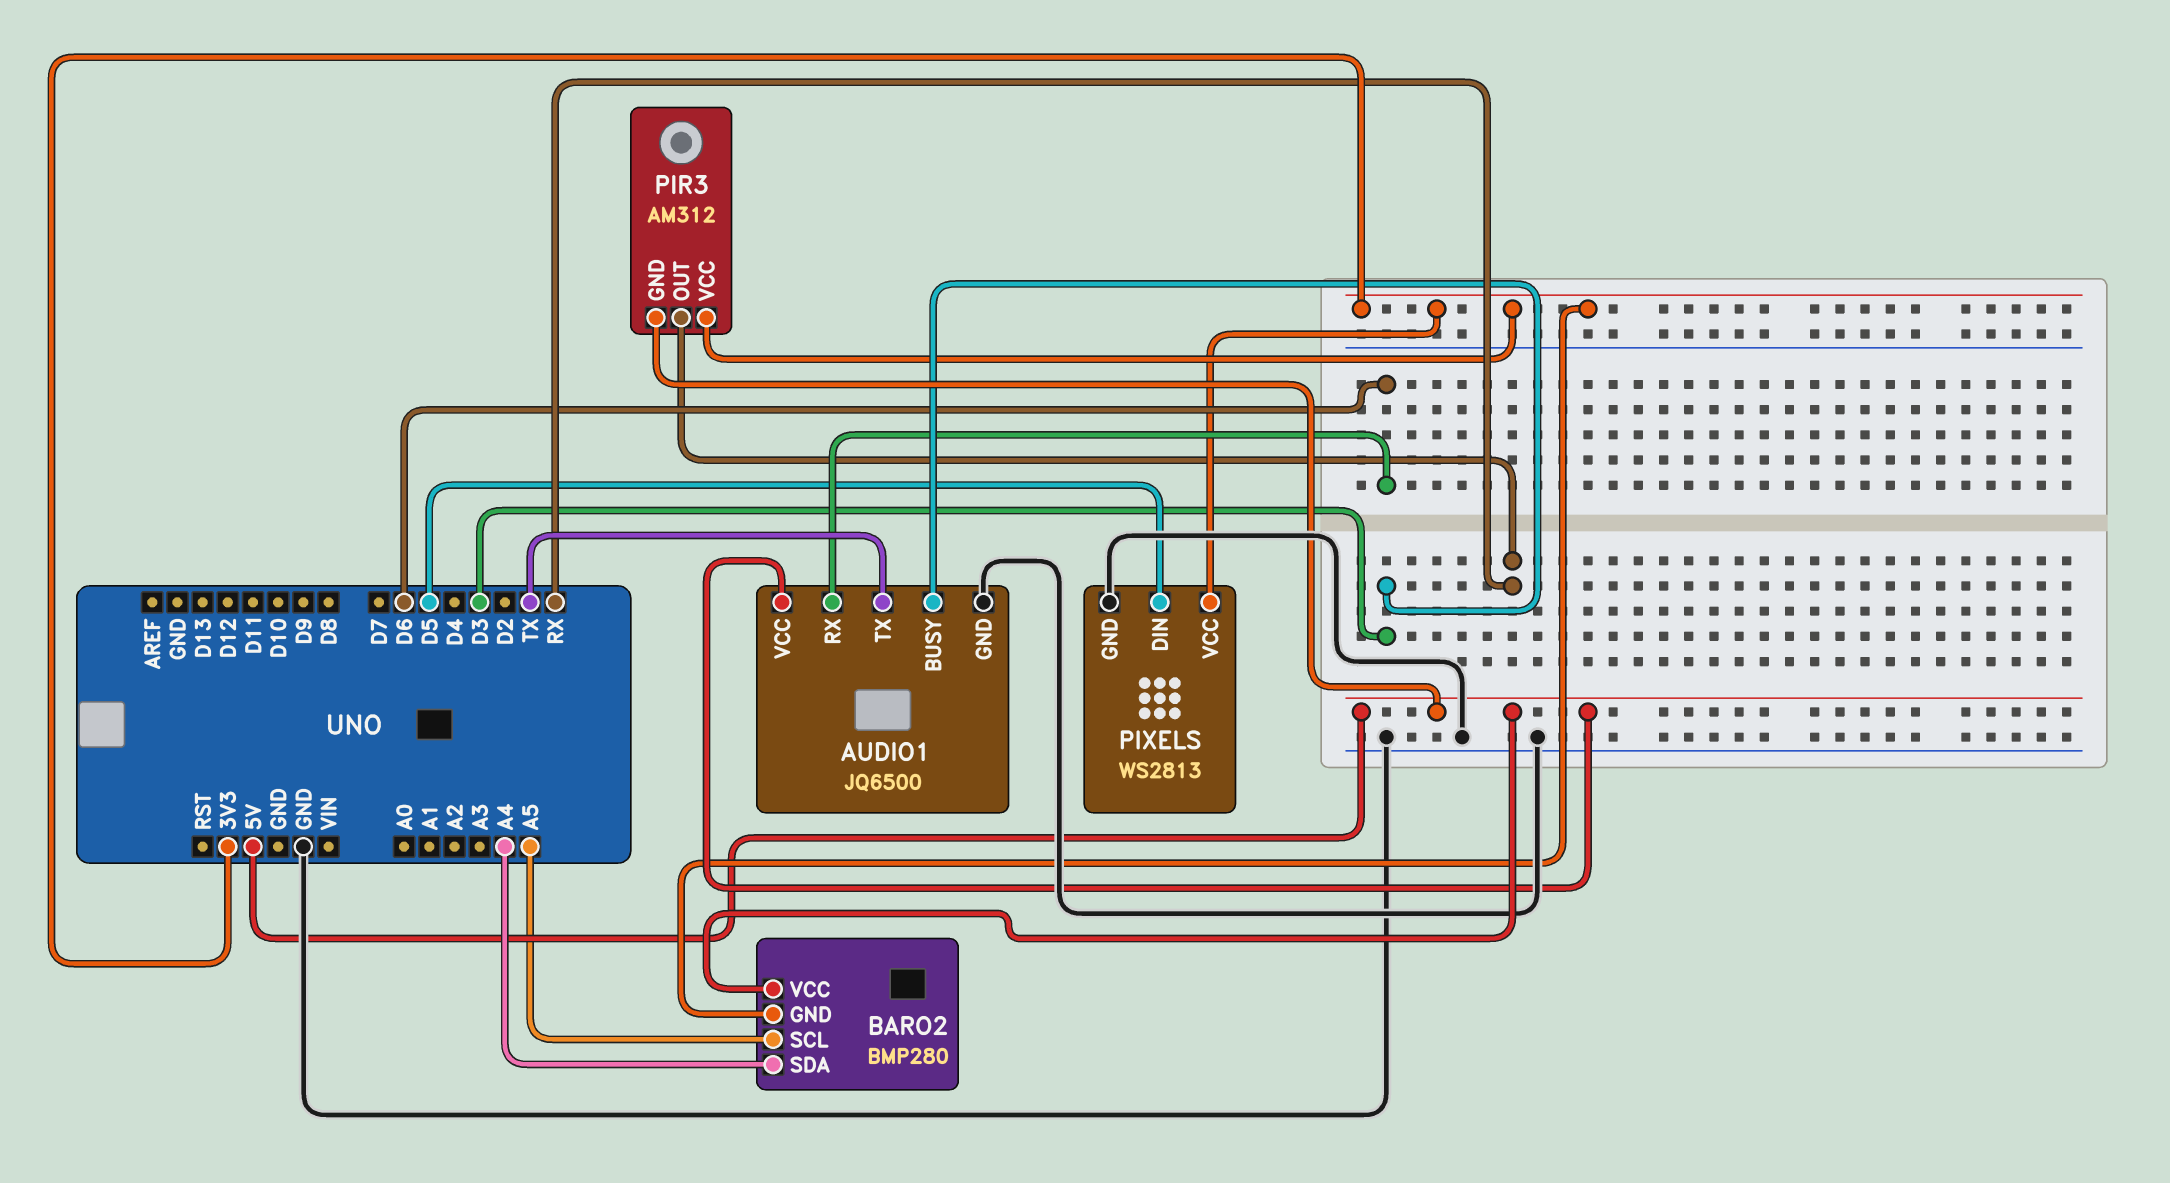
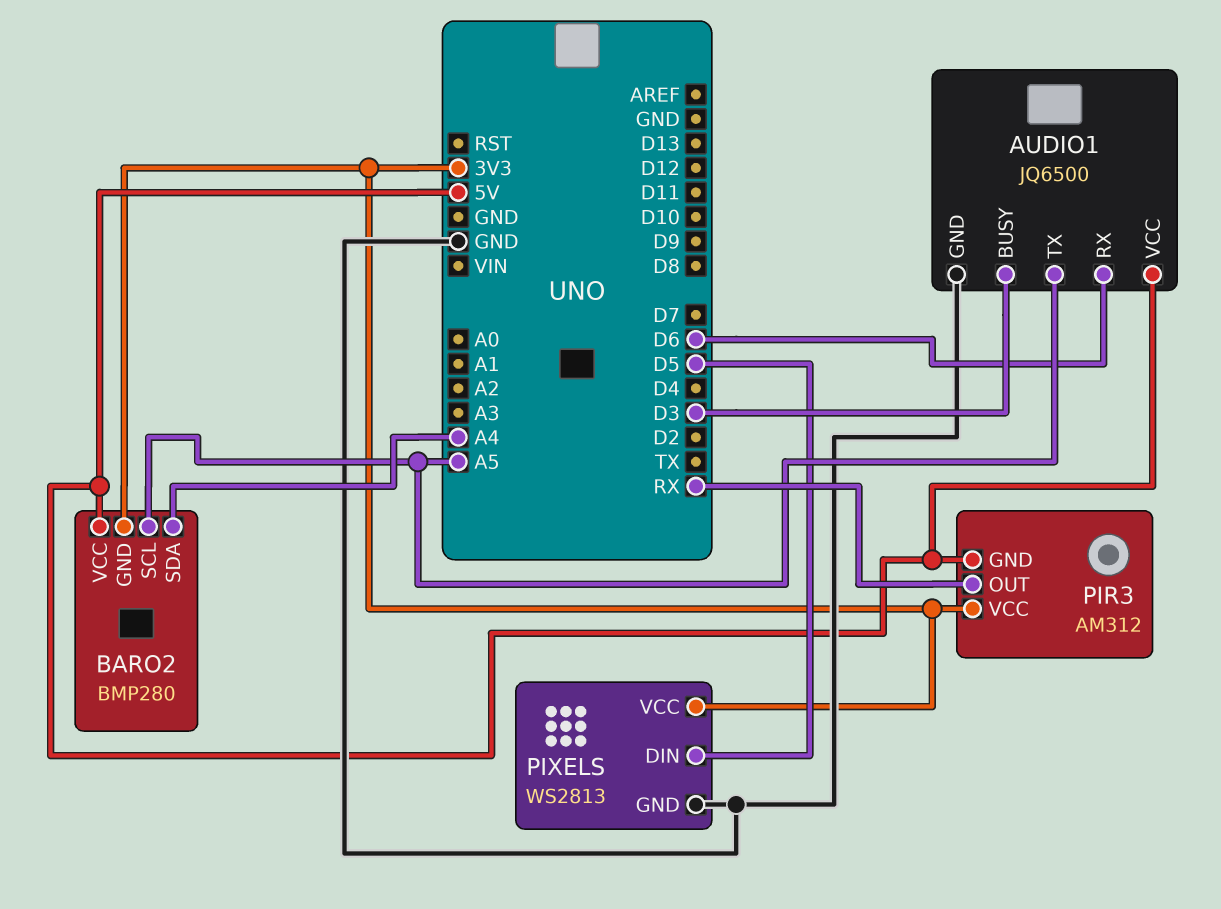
AUDIO1 pin TX: TX -> A5

